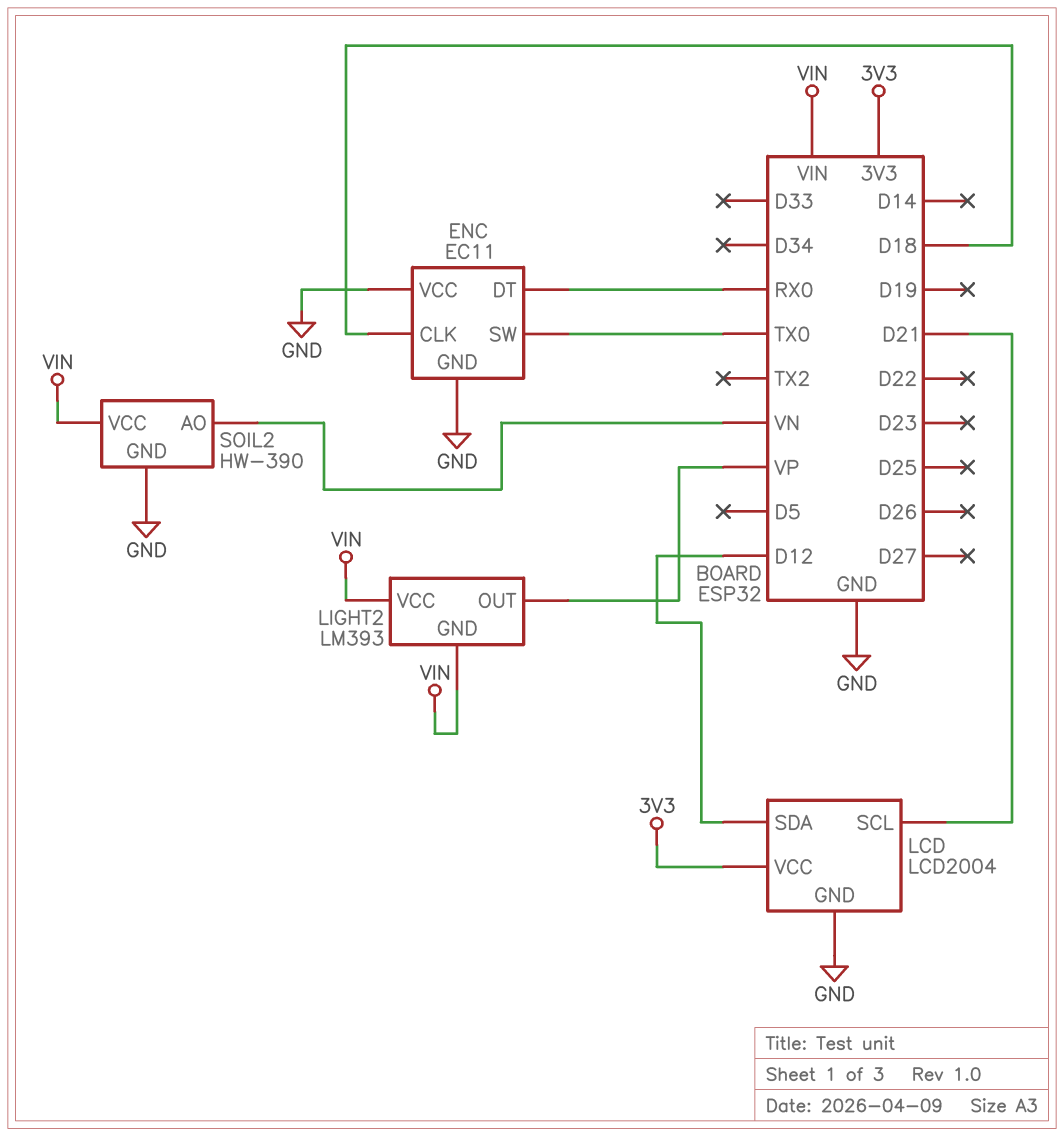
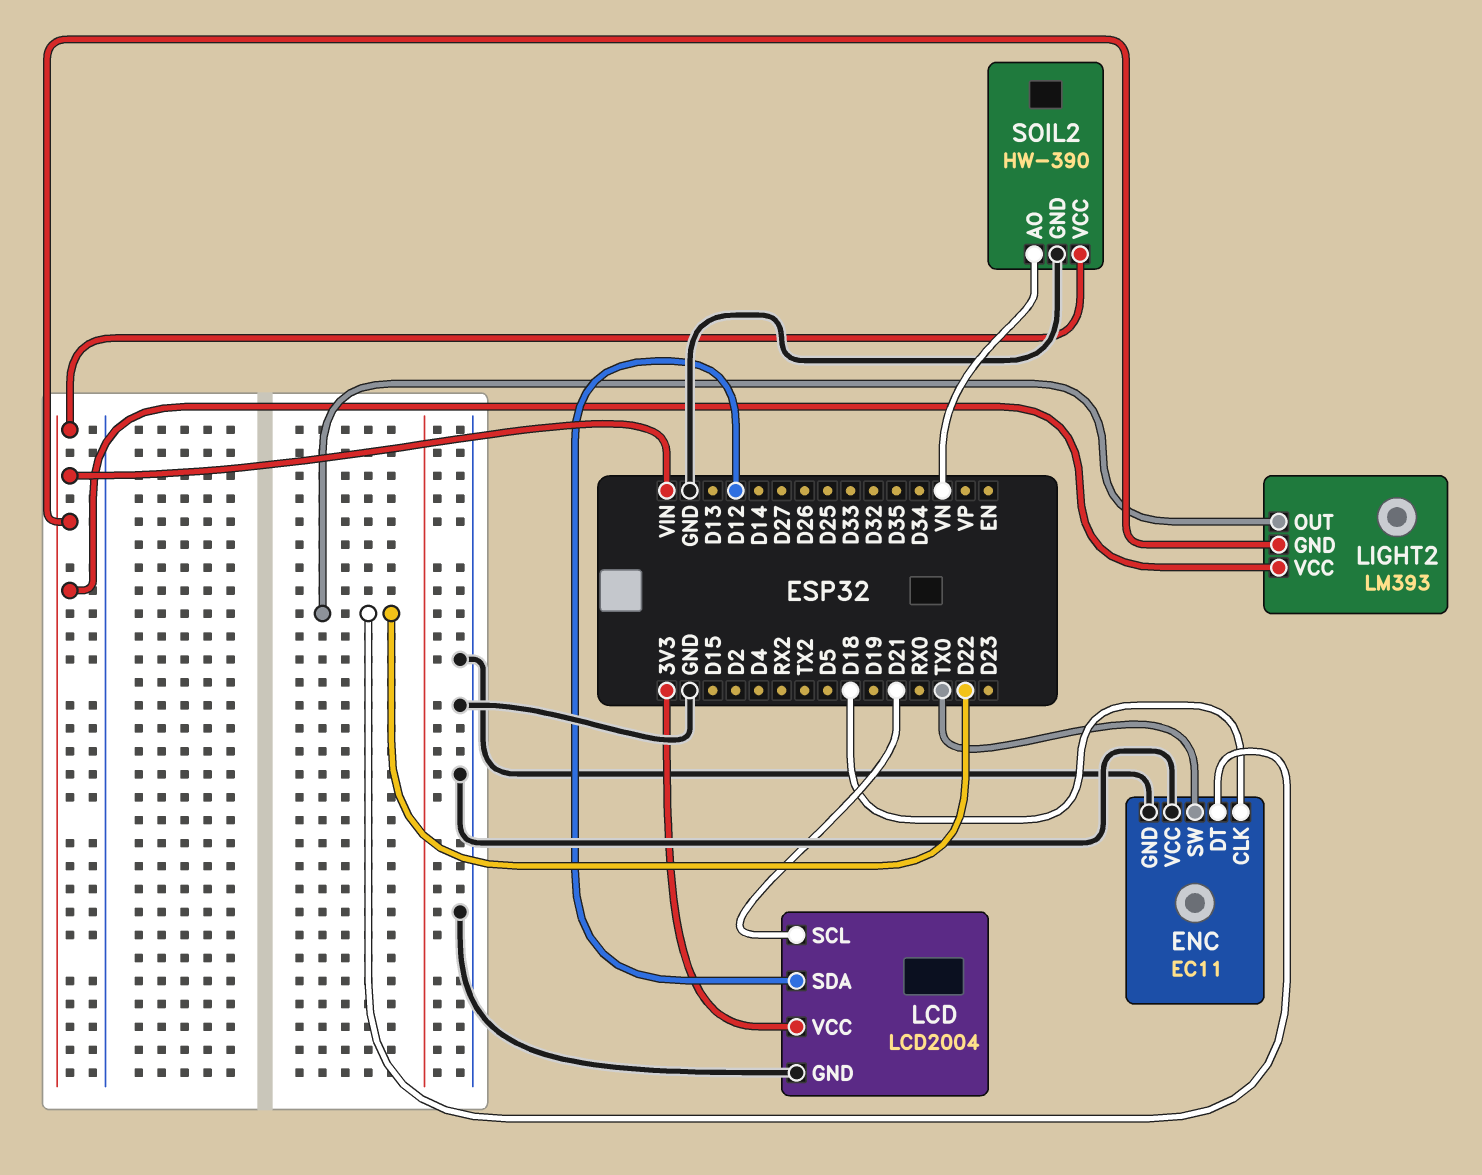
ENC pin DT: RX0 -> D22
LIGHT2 pin OUT: VP -> D22

